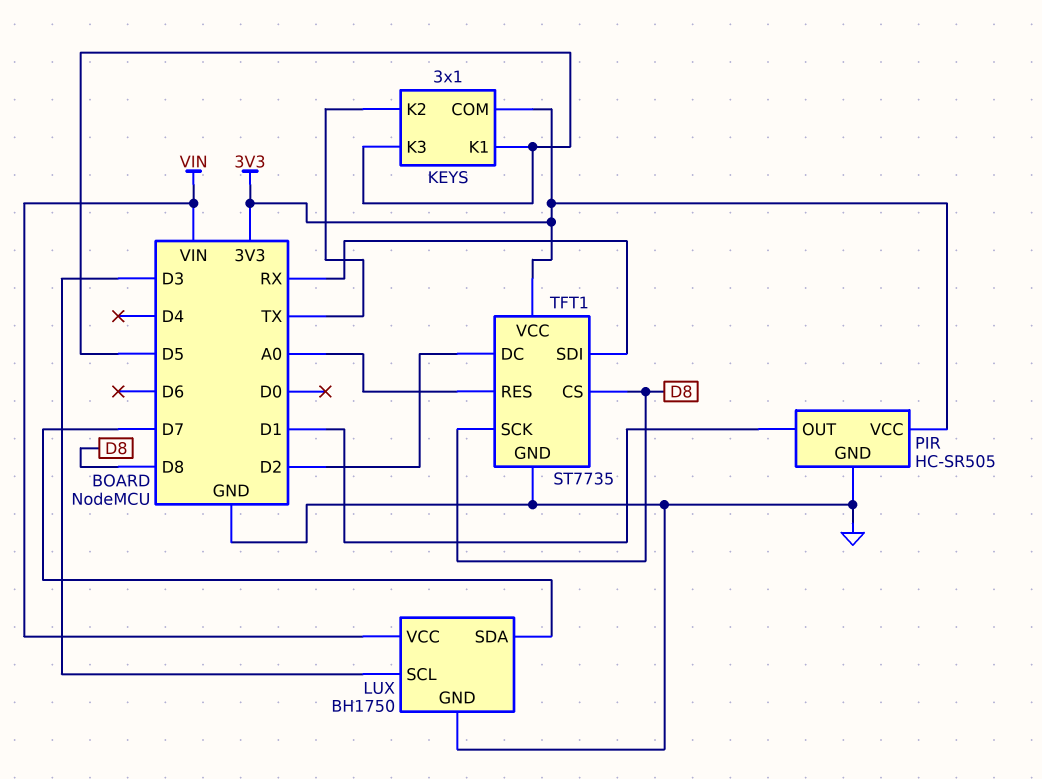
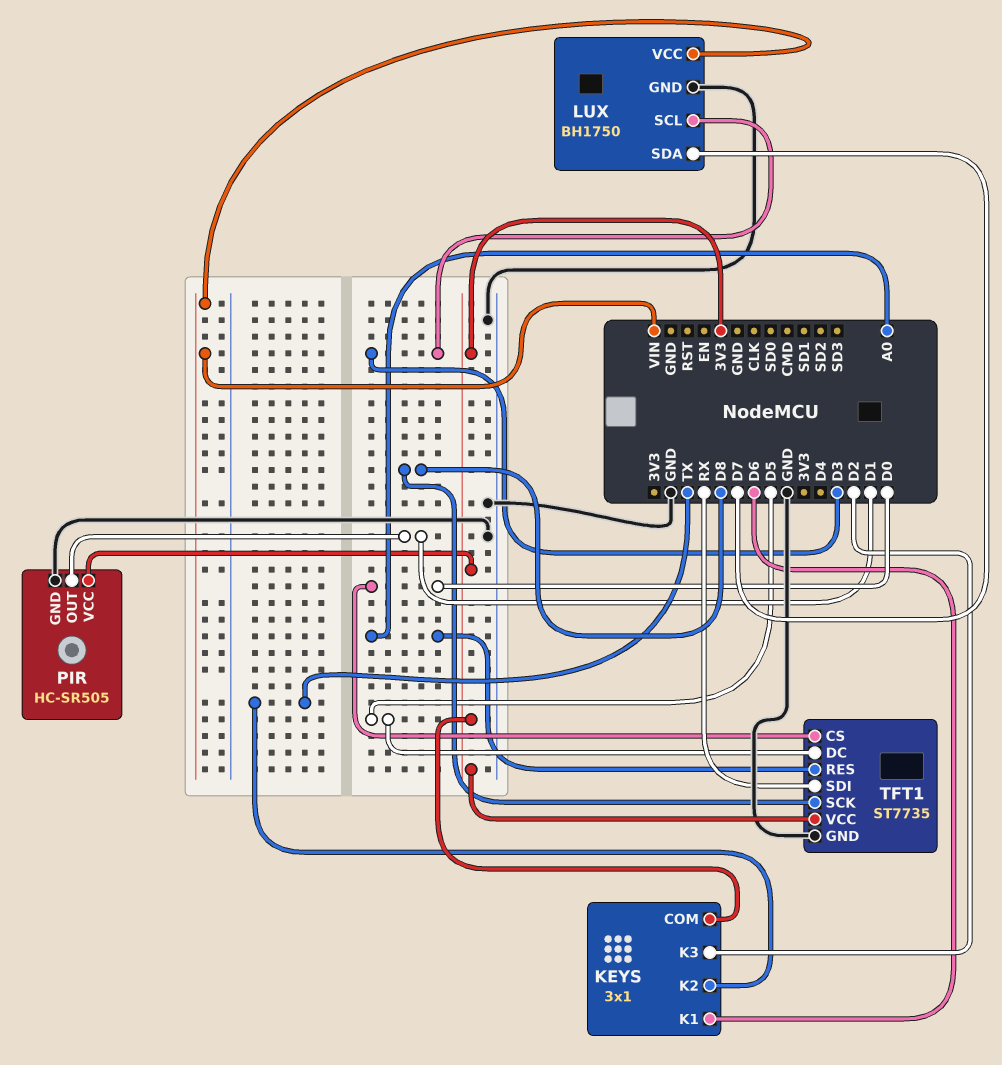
KEYS pin K1: D5 -> D6
KEYS pin K3: D5 -> D2
TFT1 pin CS: D8 -> D0
TFT1 pin DC: D2 -> D5

